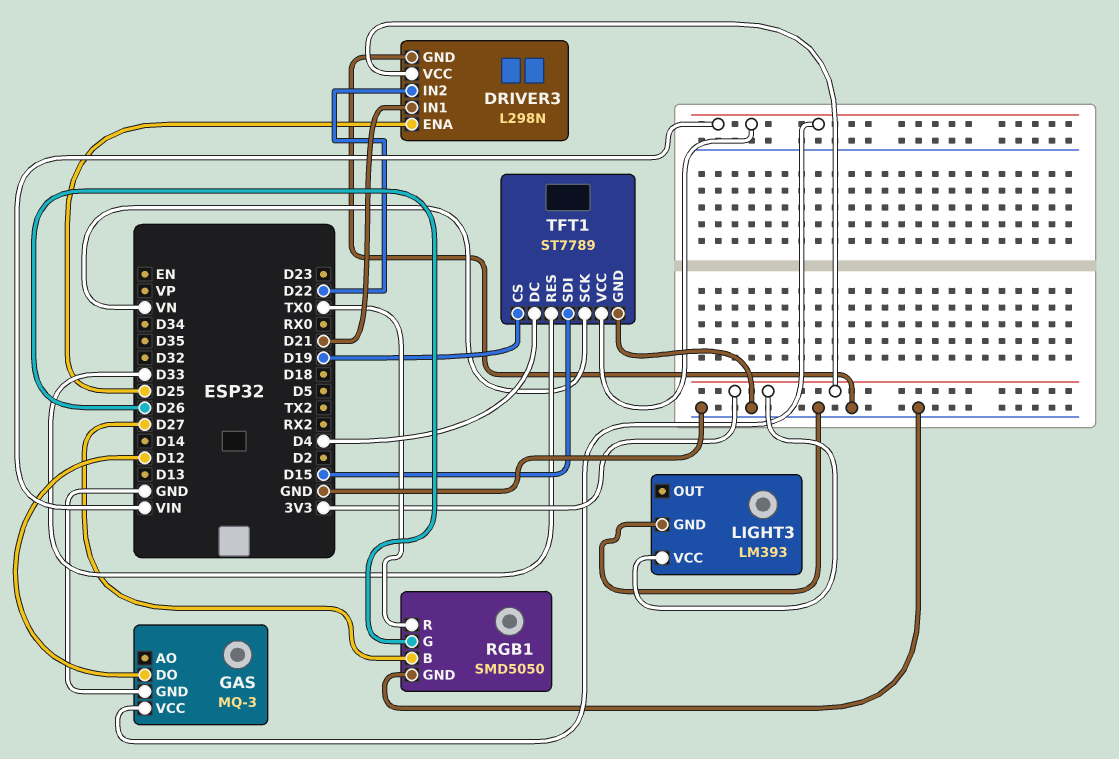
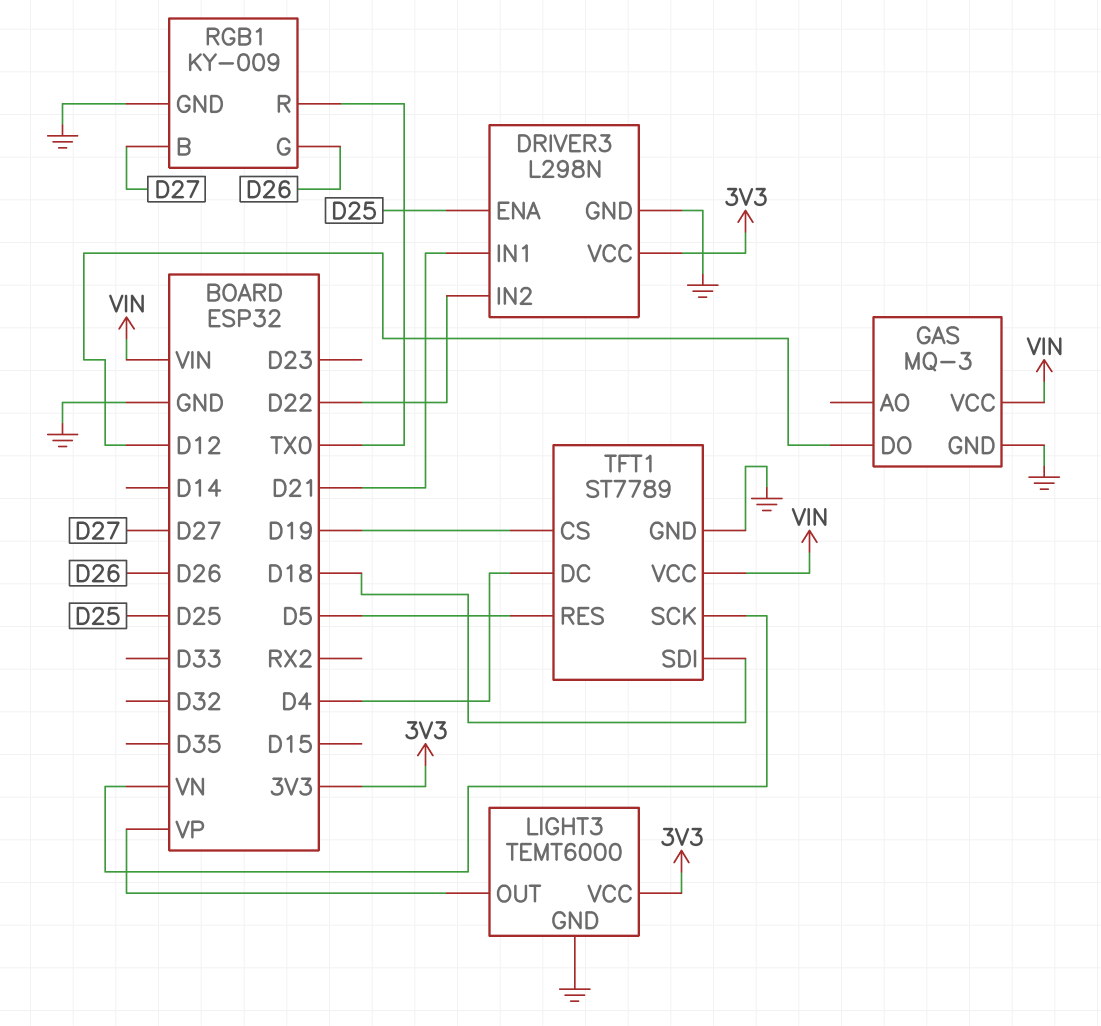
LIGHT3: LM393 -> TEMT6000
LIGHT3 pin OUT: none -> VP
RGB1: SMD5050 -> KY-009
TFT1 pin RES: D33 -> D5
TFT1 pin SDI: D15 -> D18

